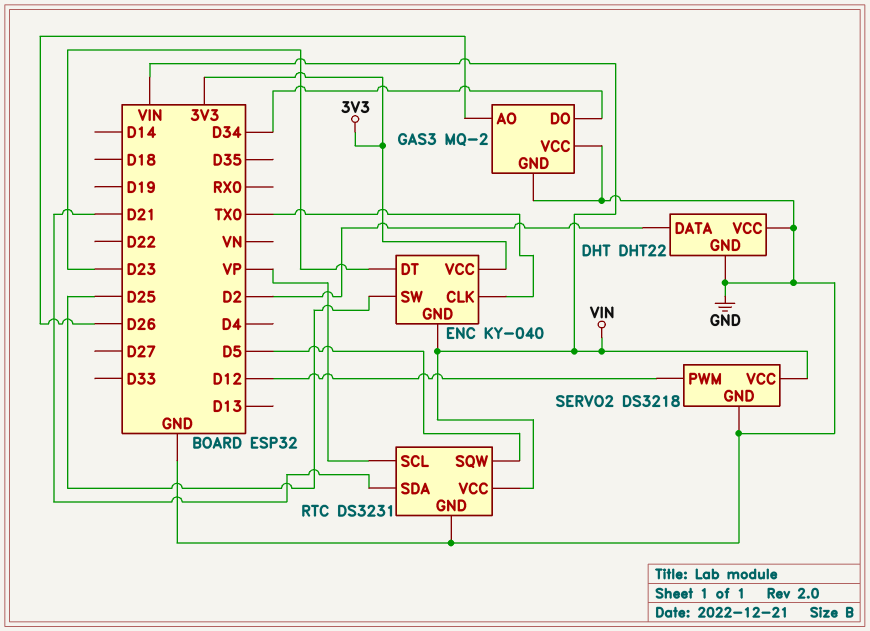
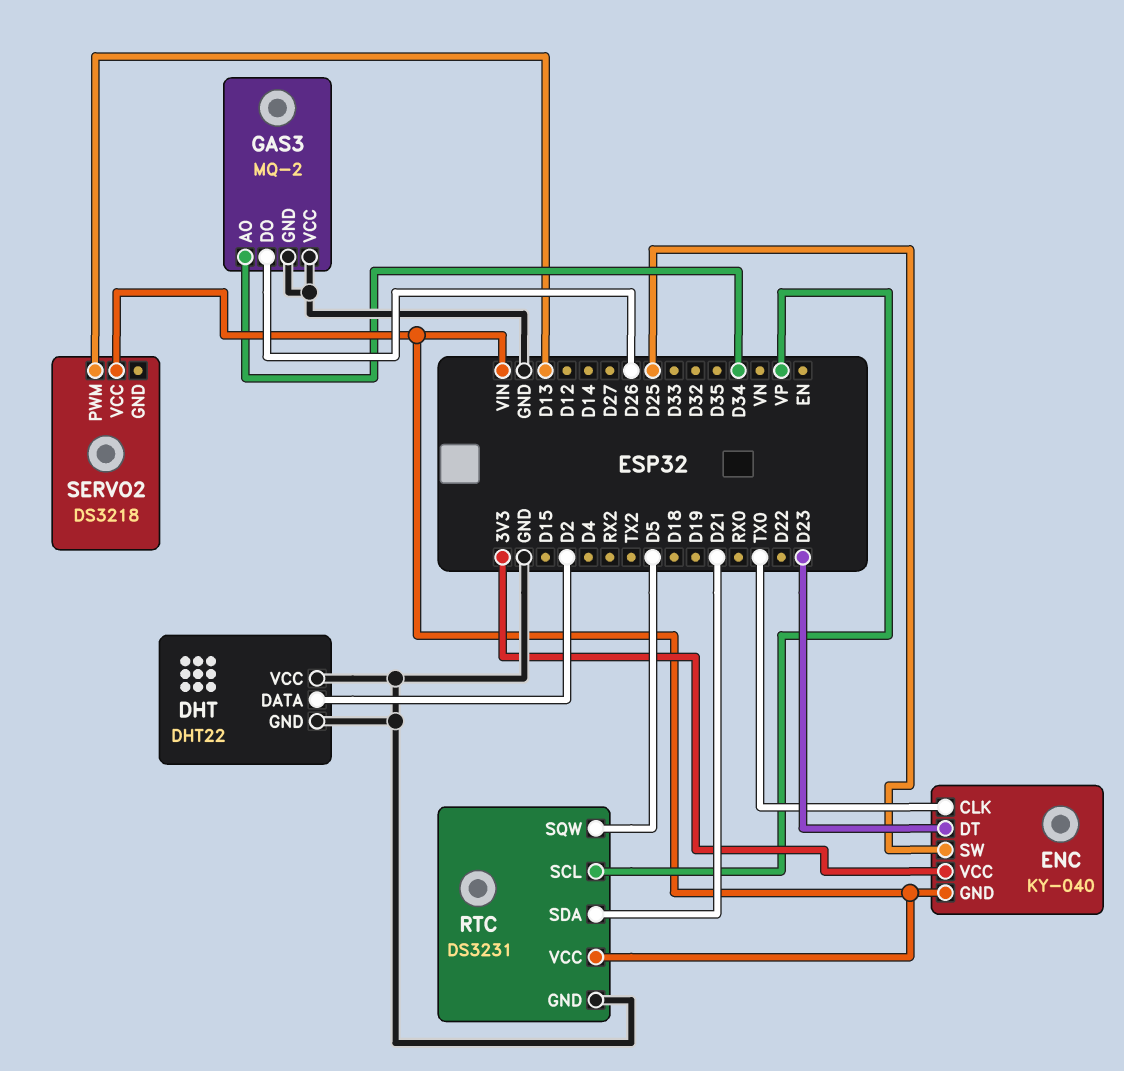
GAS3 pin AO: D26 -> D34
GAS3 pin DO: D34 -> D26
SERVO2 pin GND: GND -> none
SERVO2 pin PWM: D12 -> D13

